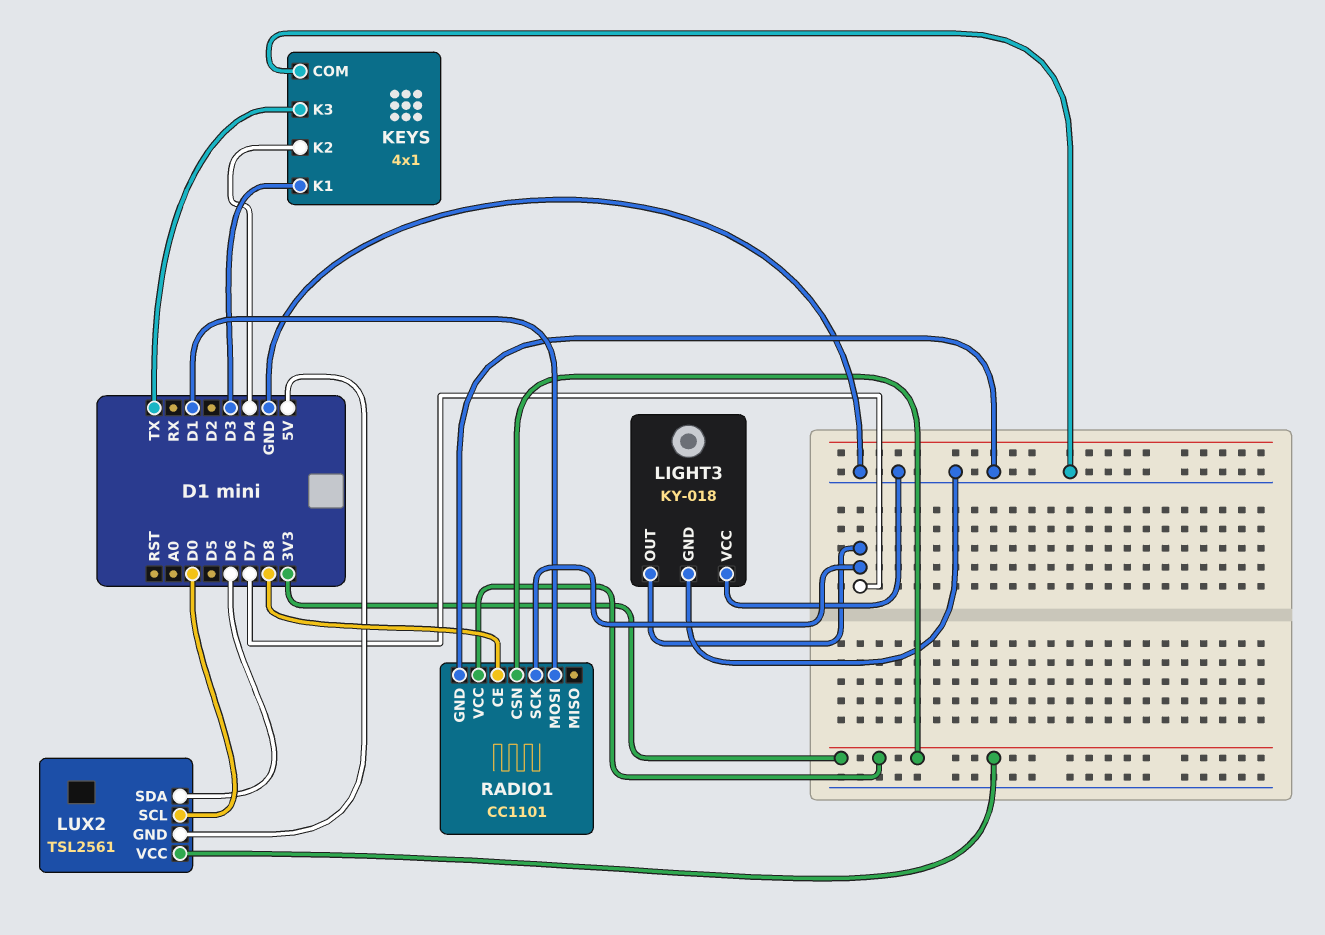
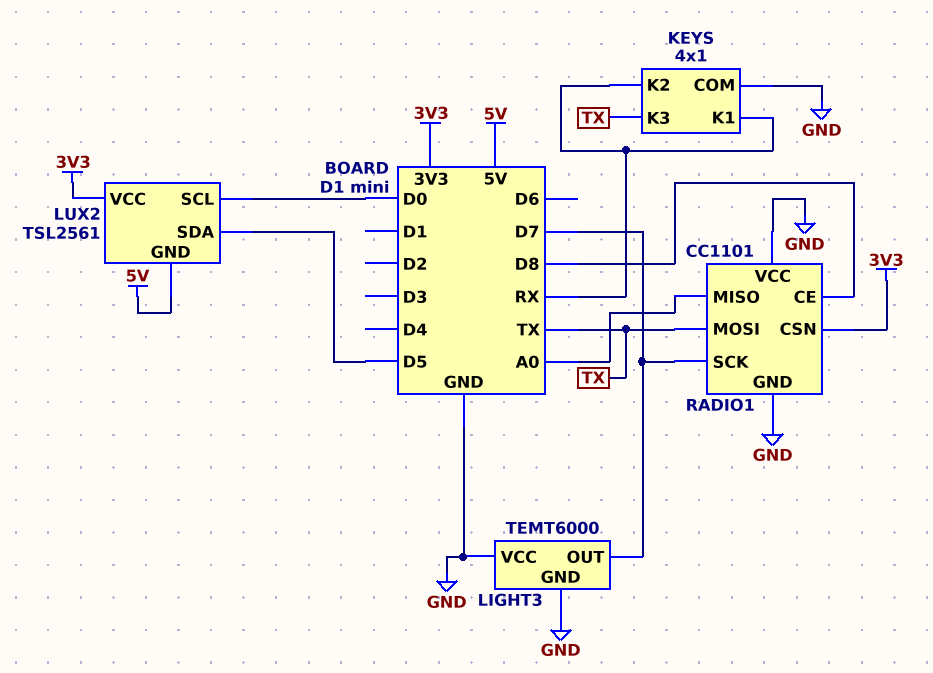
KEYS pin K1: D3 -> RX
KEYS pin K2: D4 -> RX
LIGHT3: KY-018 -> TEMT6000
LUX2 pin SDA: D6 -> D5
RADIO1 pin MISO: none -> A0
RADIO1 pin MOSI: D1 -> TX
RADIO1 pin VCC: 3V3 -> GND

